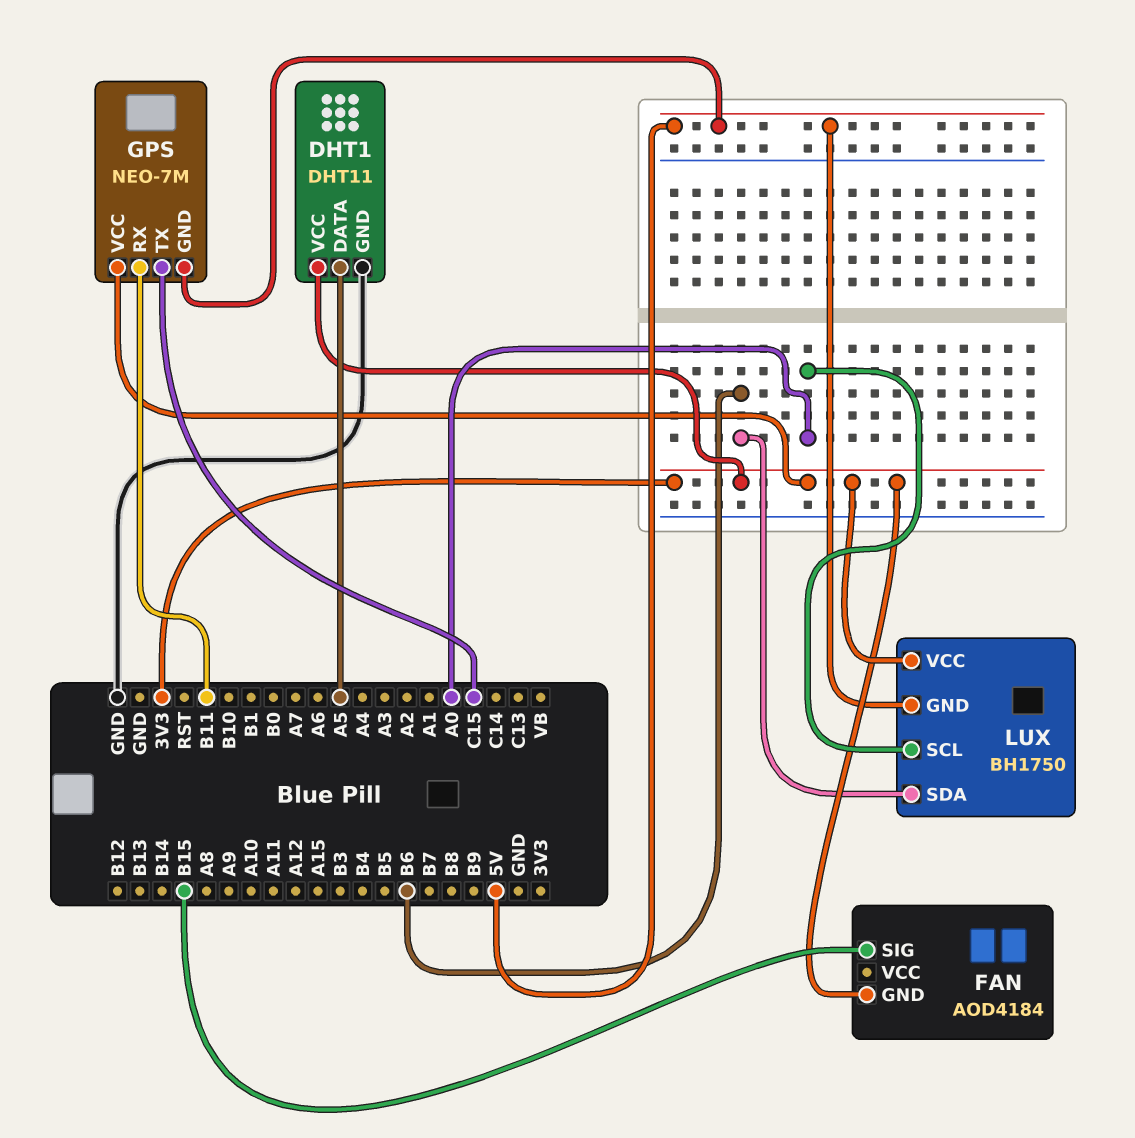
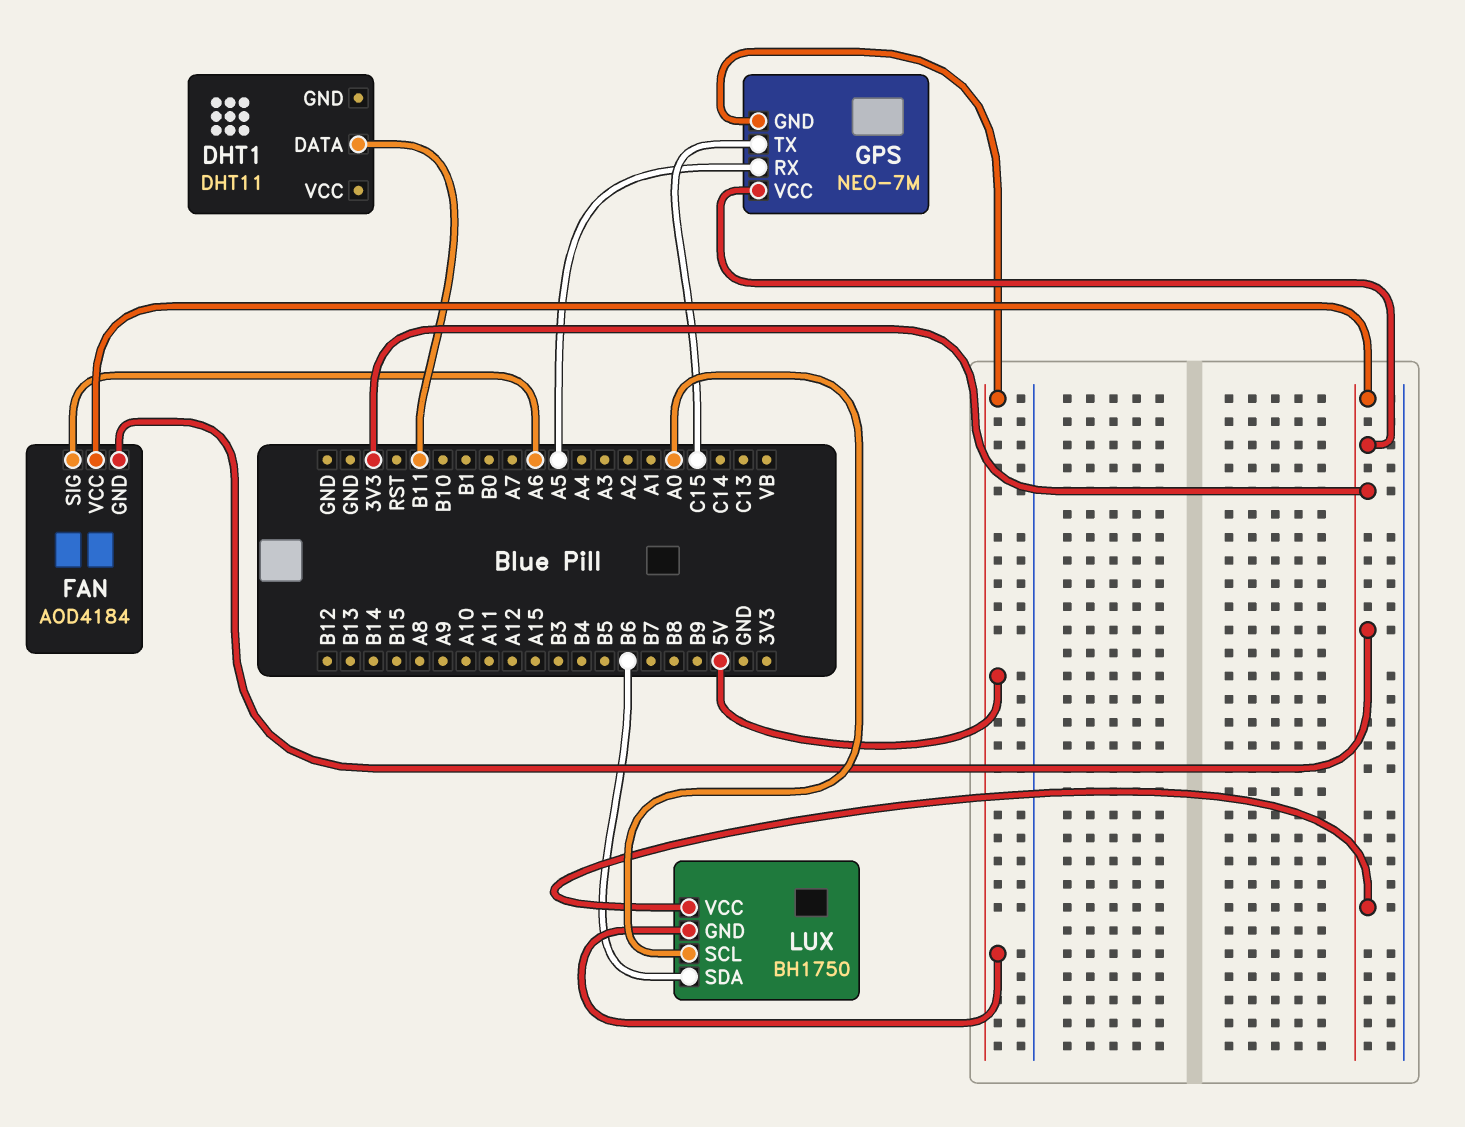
DHT1 pin DATA: A5 -> B11
DHT1 pin GND: GND -> none
DHT1 pin VCC: 3V3 -> none
FAN pin SIG: B15 -> A6
FAN pin VCC: none -> 3V3
GPS pin RX: B11 -> A5

